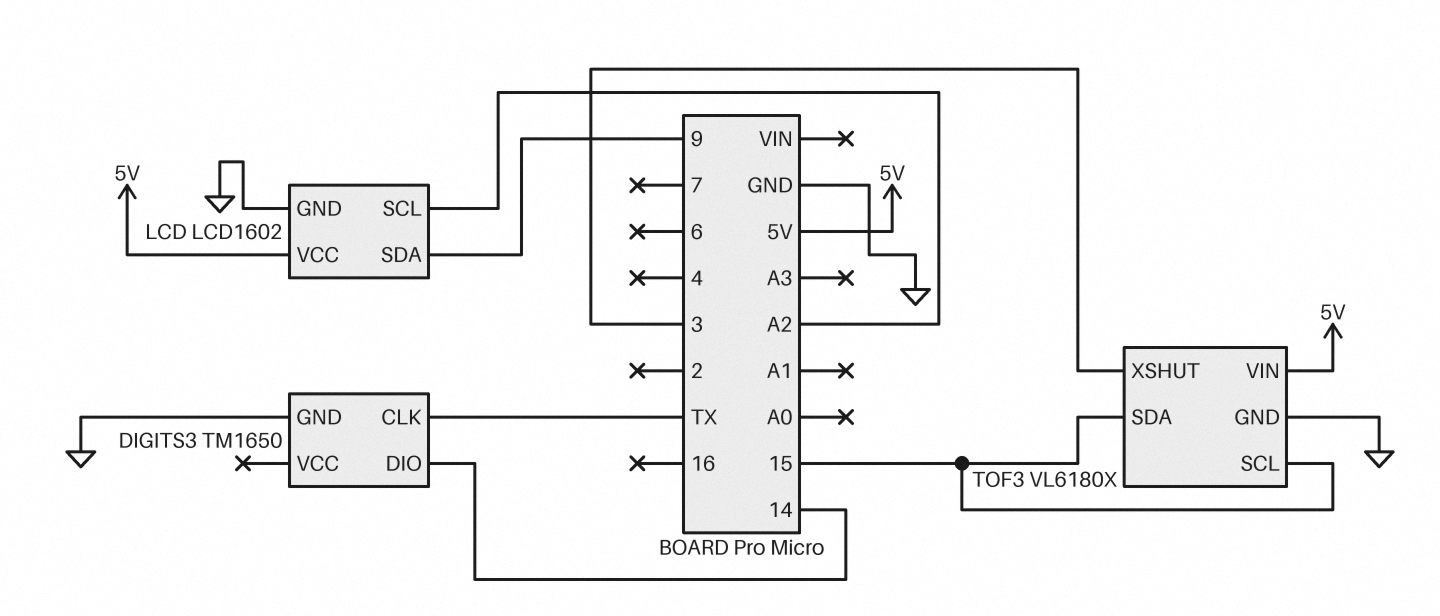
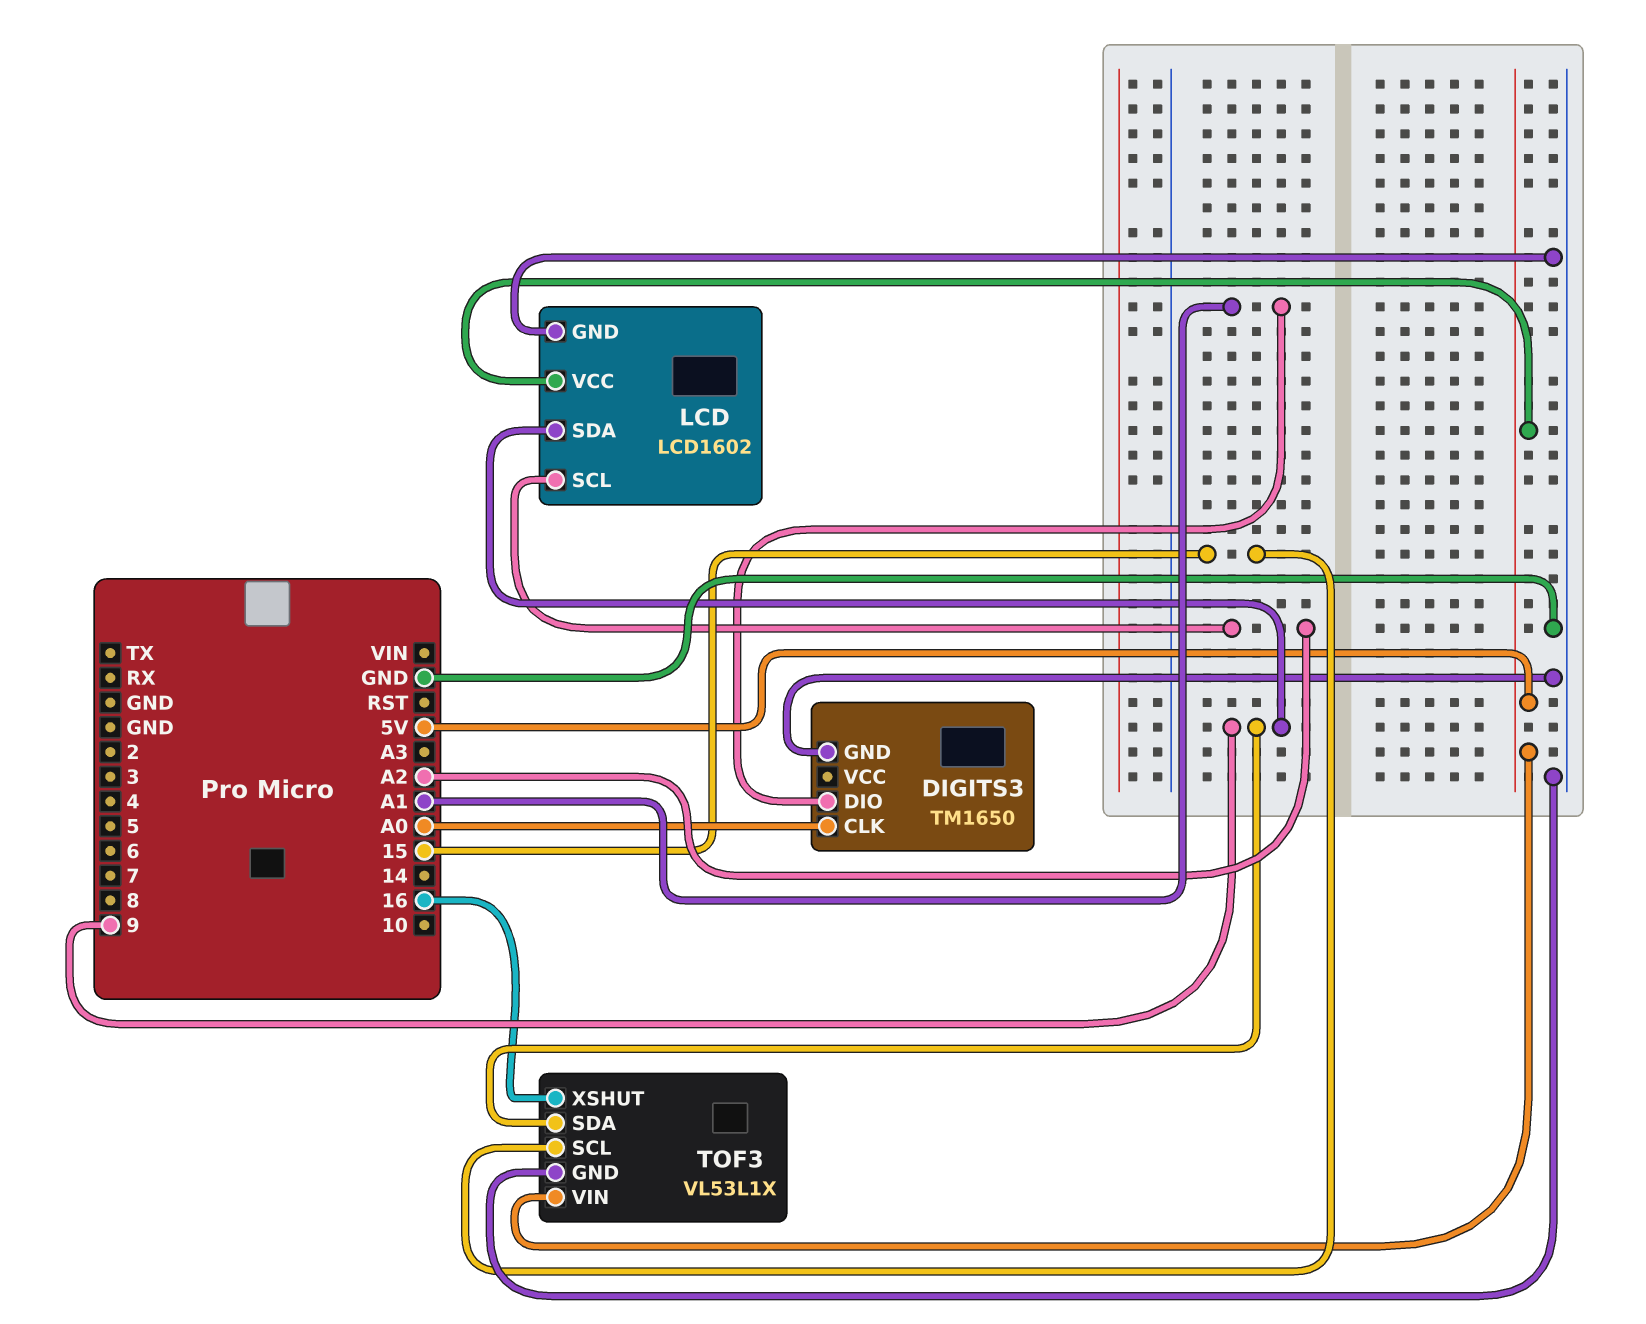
DIGITS3 pin CLK: TX -> A0
DIGITS3 pin DIO: 14 -> A1
TOF3: VL6180X -> VL53L1X
TOF3 pin SDA: 15 -> 9
TOF3 pin XSHUT: 3 -> 16

